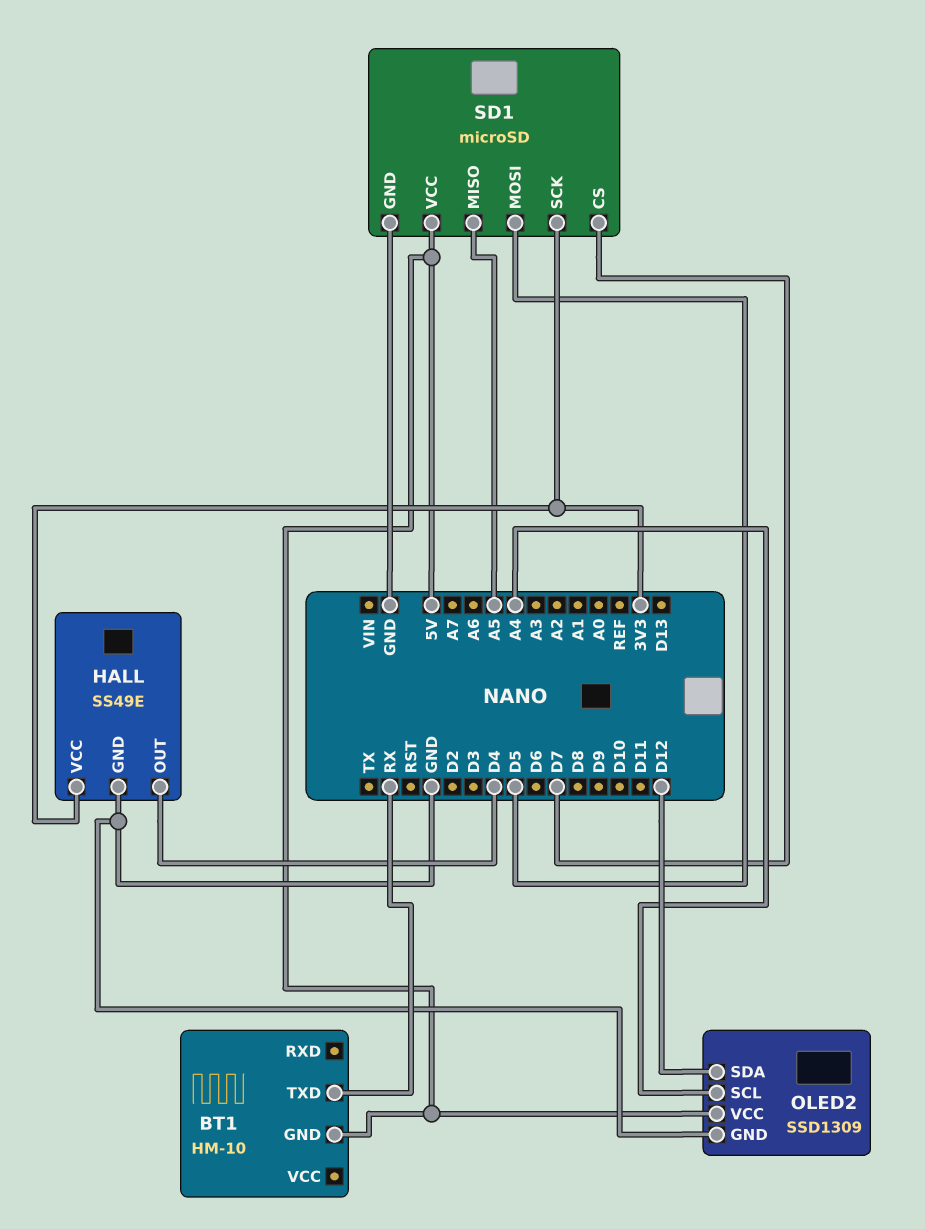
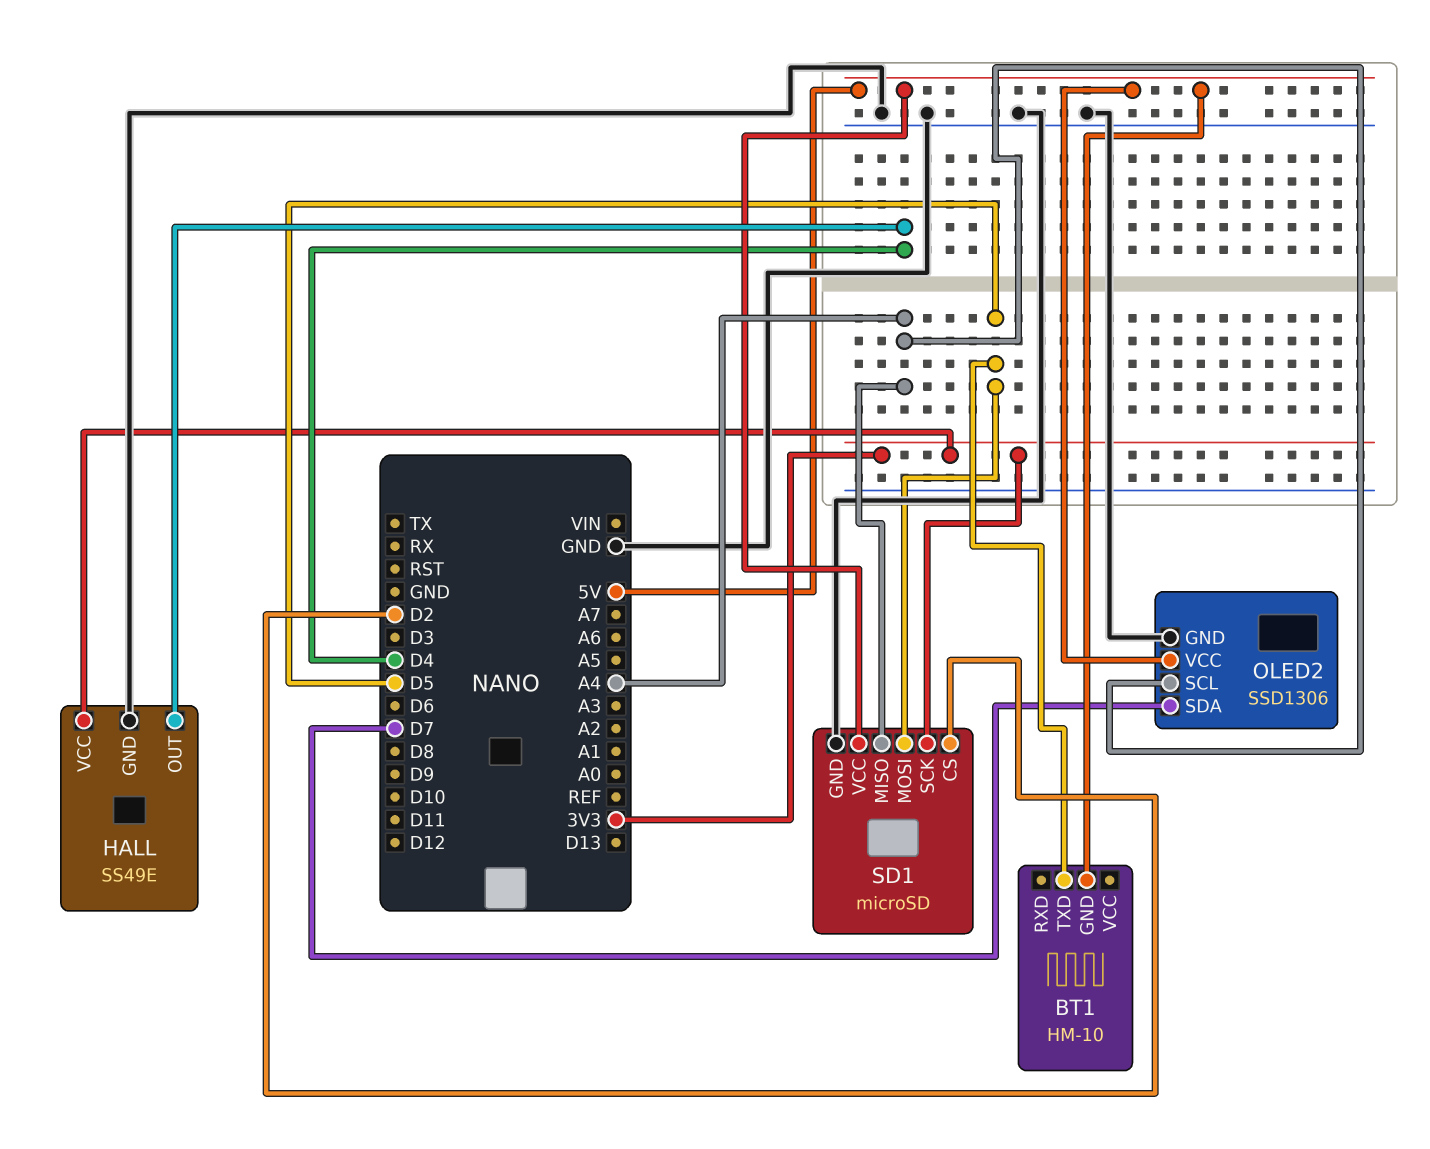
BT1 pin TXD: RX -> D5
OLED2: SSD1309 -> SSD1306
OLED2 pin SDA: D12 -> D7
SD1 pin CS: D7 -> D2
SD1 pin MISO: A5 -> A4

